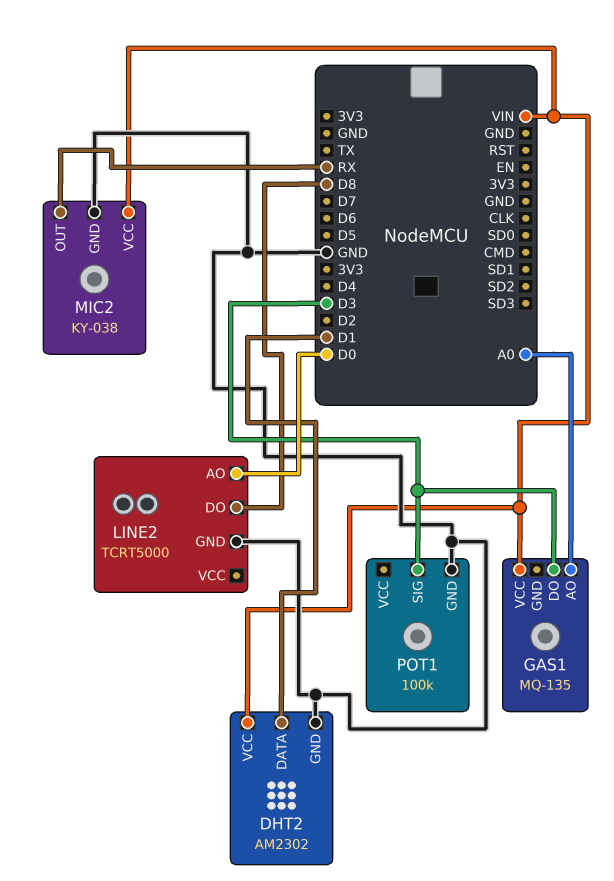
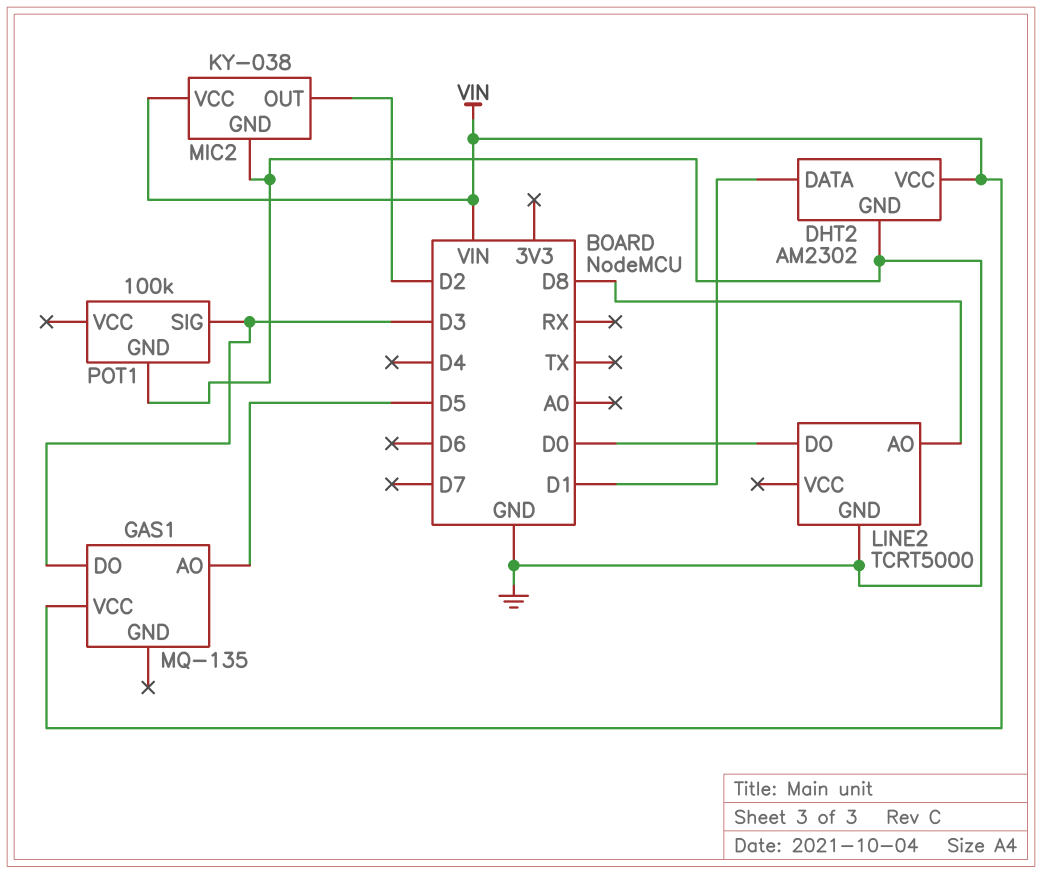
GAS1 pin AO: A0 -> D5
LINE2 pin AO: D0 -> D8
LINE2 pin DO: D8 -> D0
MIC2 pin OUT: RX -> D2

